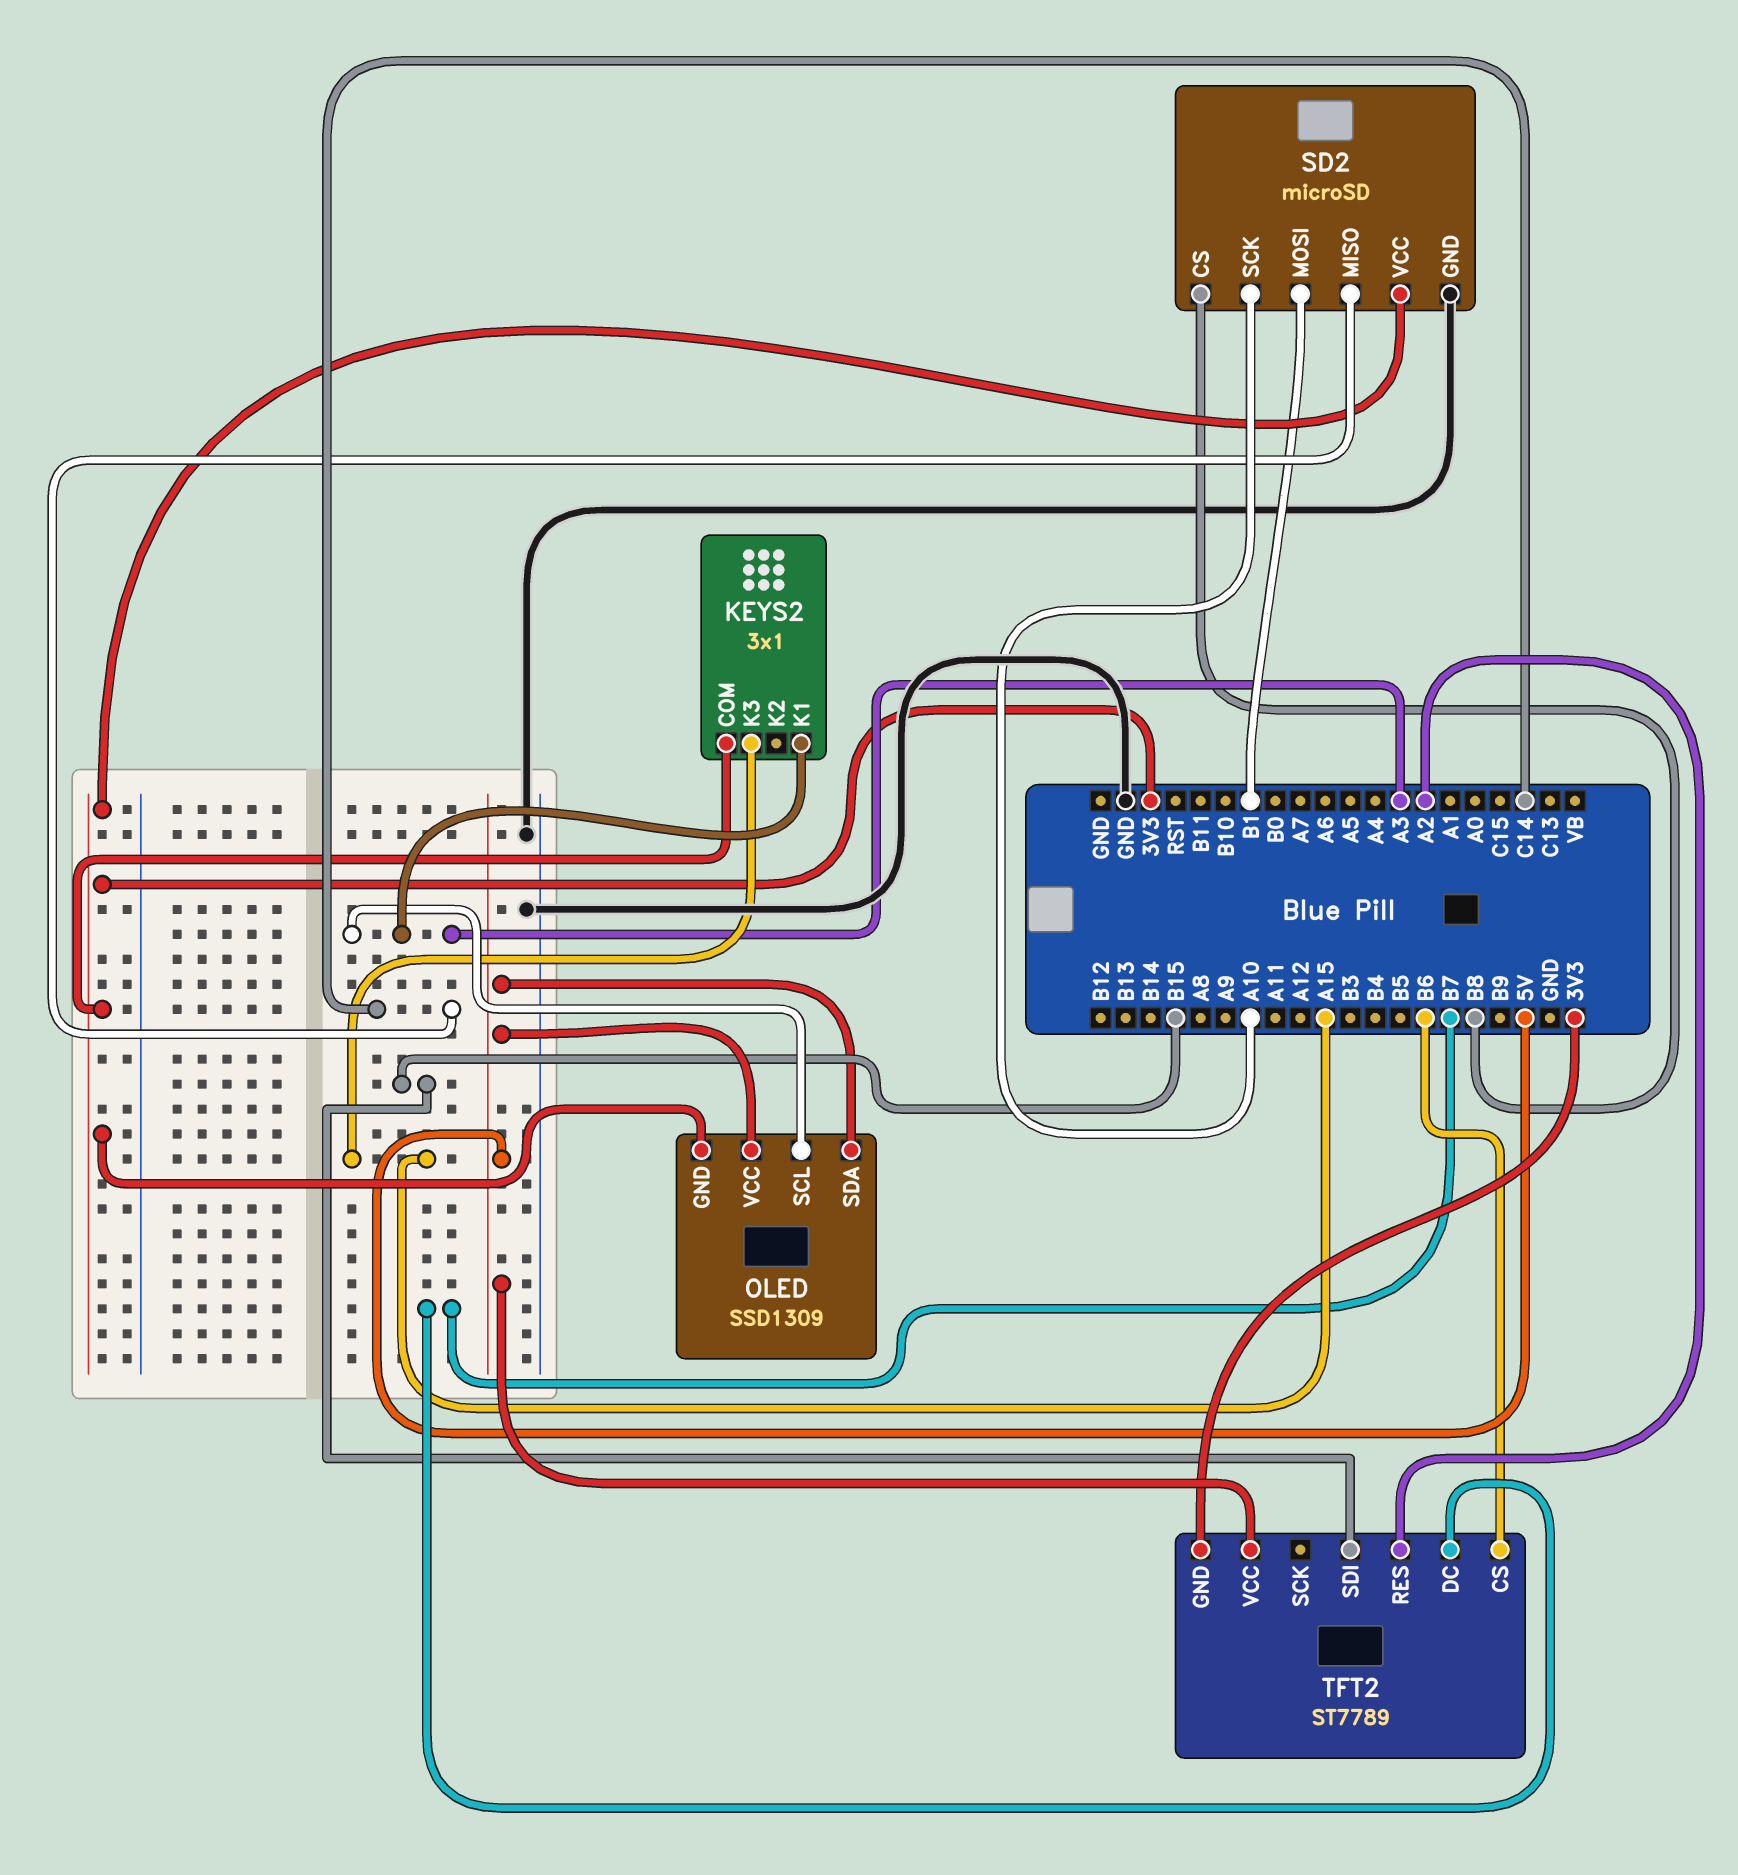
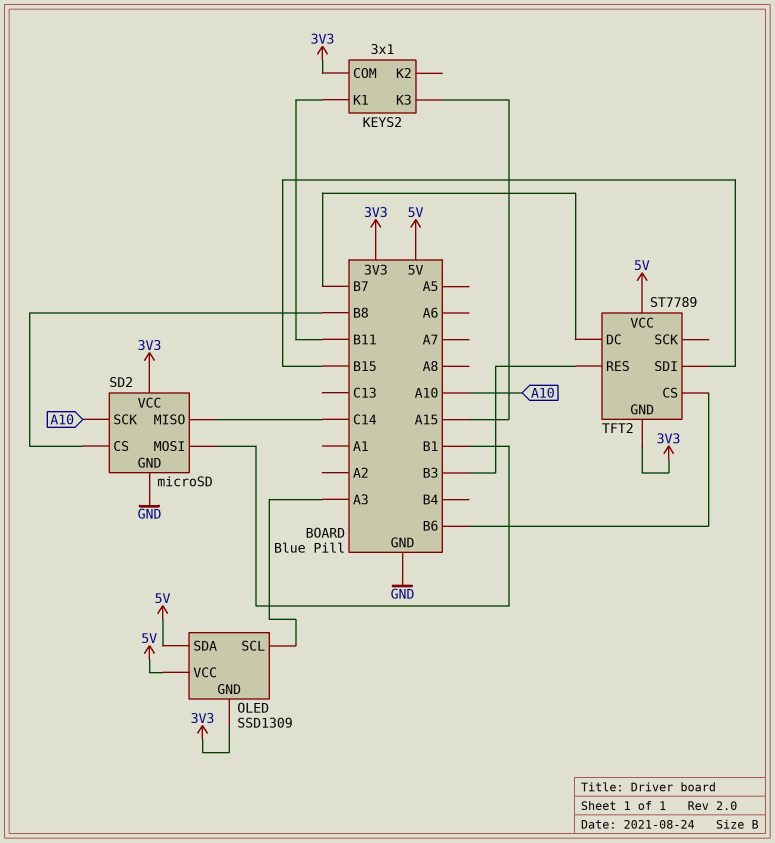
KEYS2 pin K1: A3 -> B11
TFT2 pin RES: A2 -> B3

